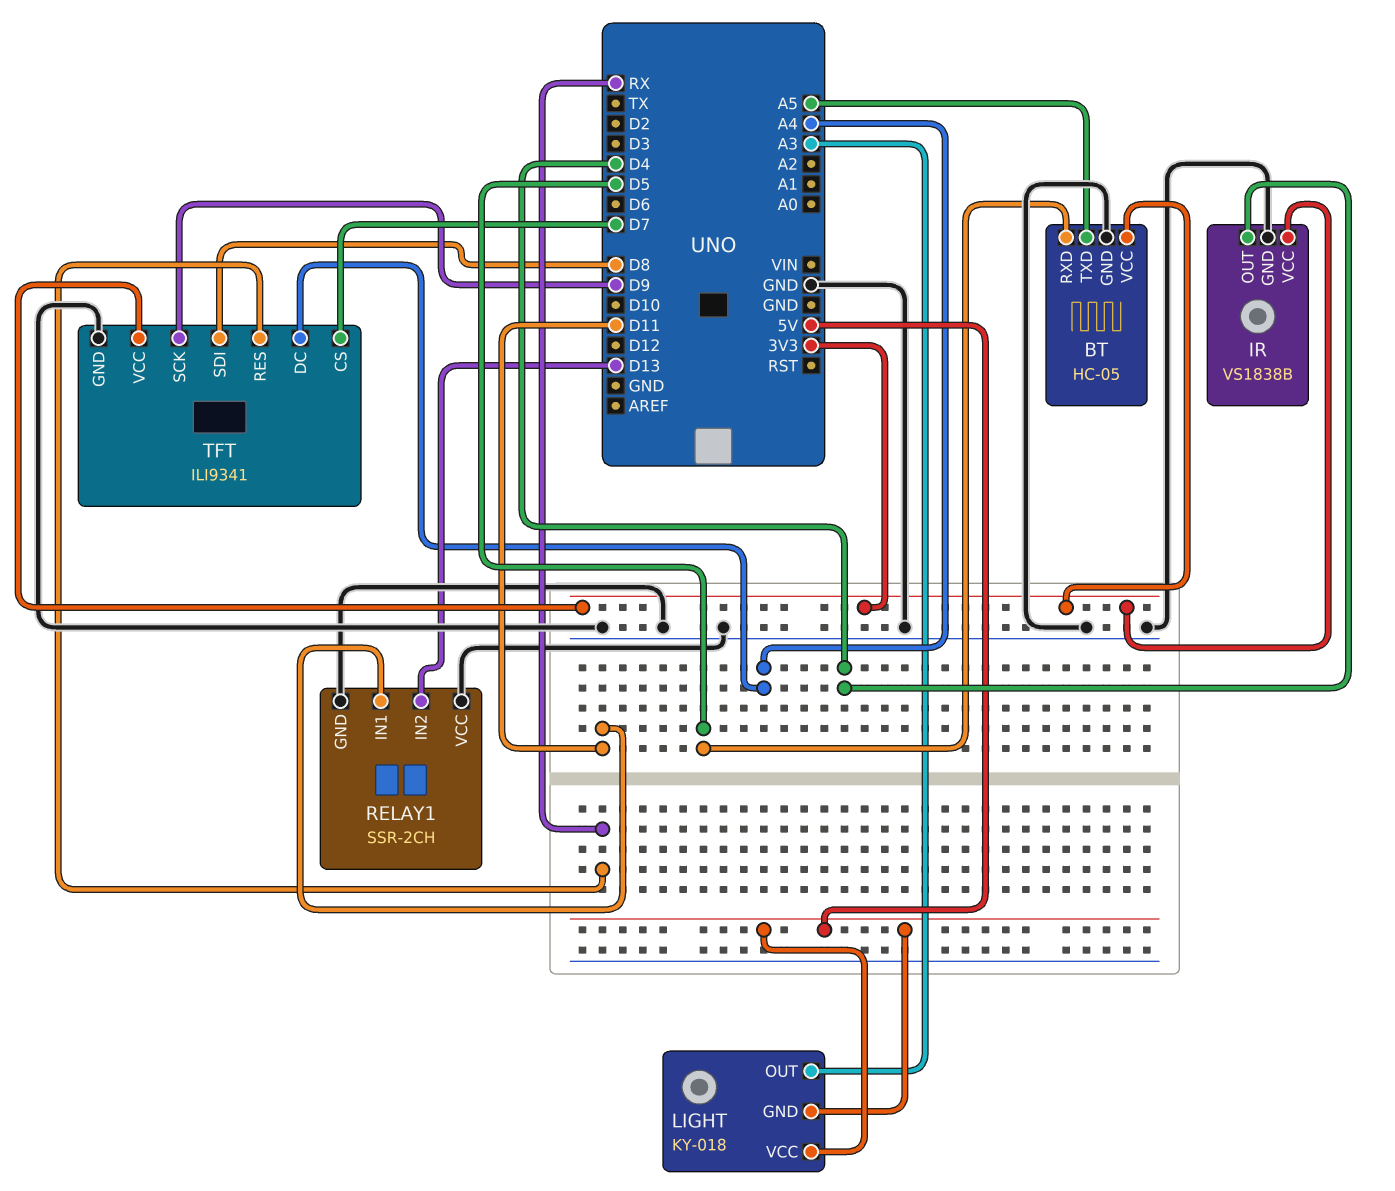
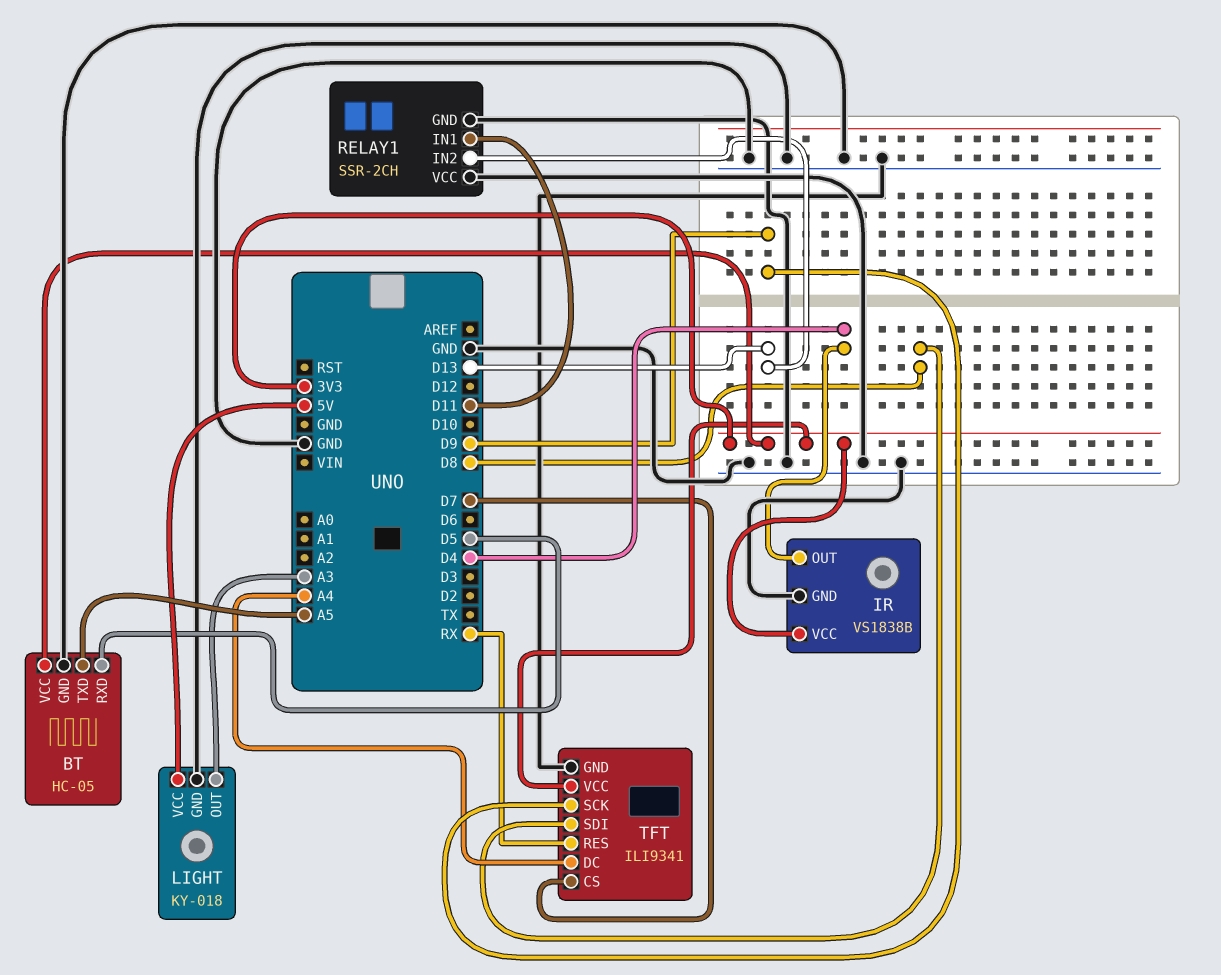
LIGHT pin GND: 5V -> GND

